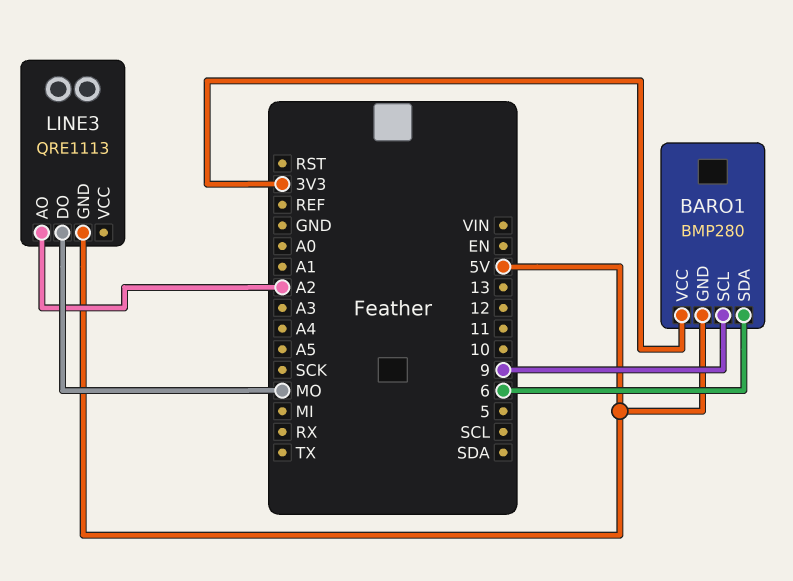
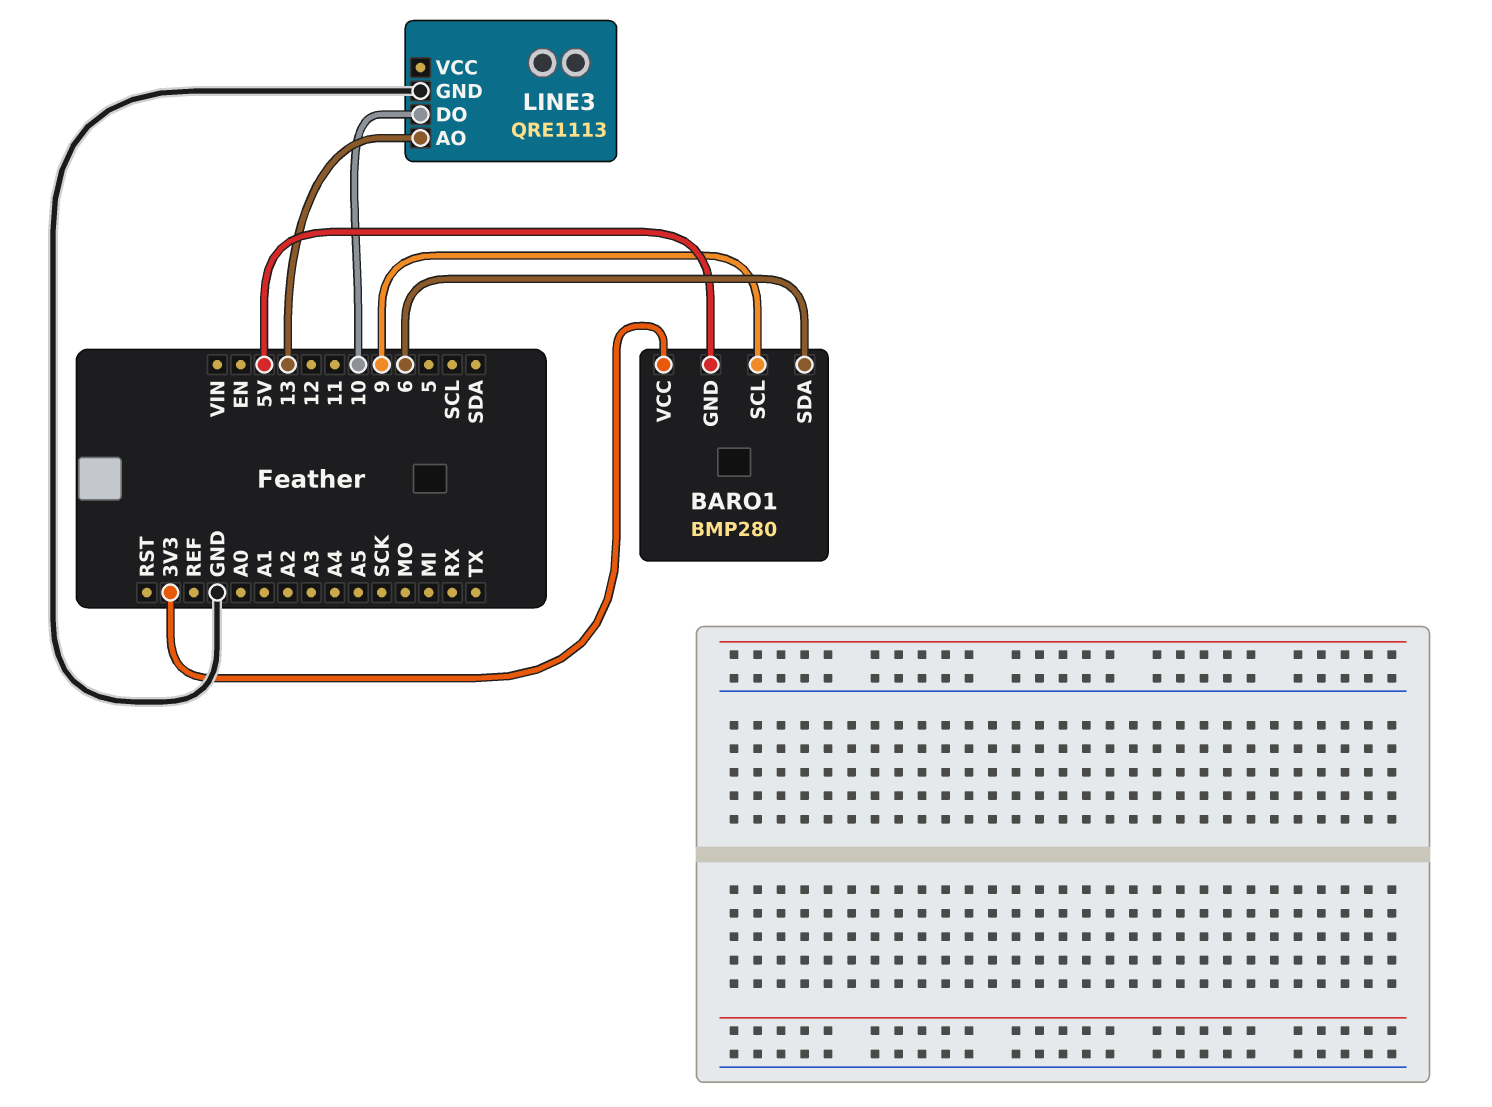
LINE3 pin AO: A2 -> 13
LINE3 pin DO: MO -> 10
LINE3 pin GND: 5V -> GND

